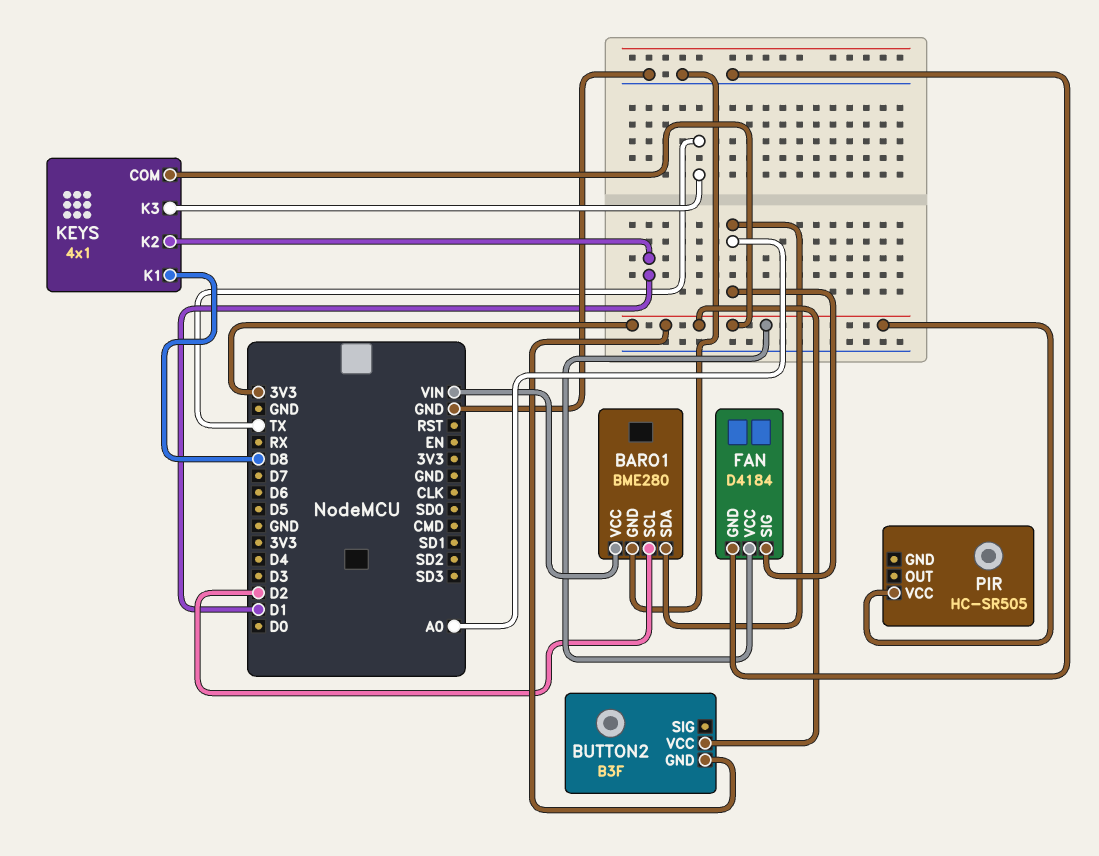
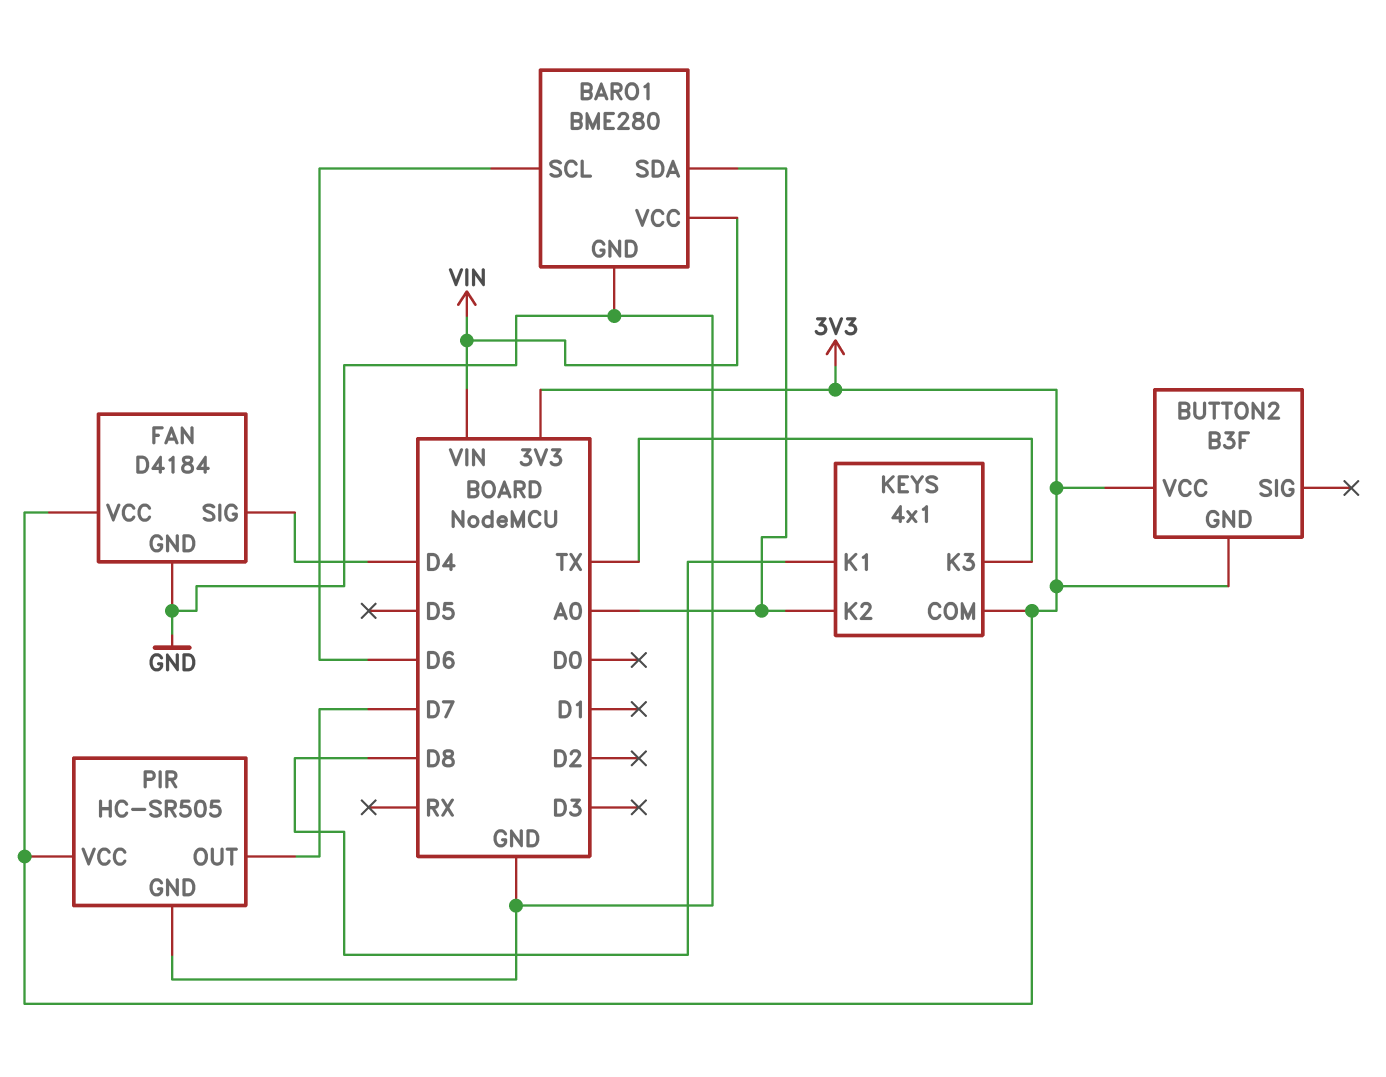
BARO1 pin SCL: D2 -> D6
FAN pin SIG: A0 -> D4
KEYS pin K2: D1 -> A0
PIR pin GND: none -> GND
PIR pin OUT: none -> D7

